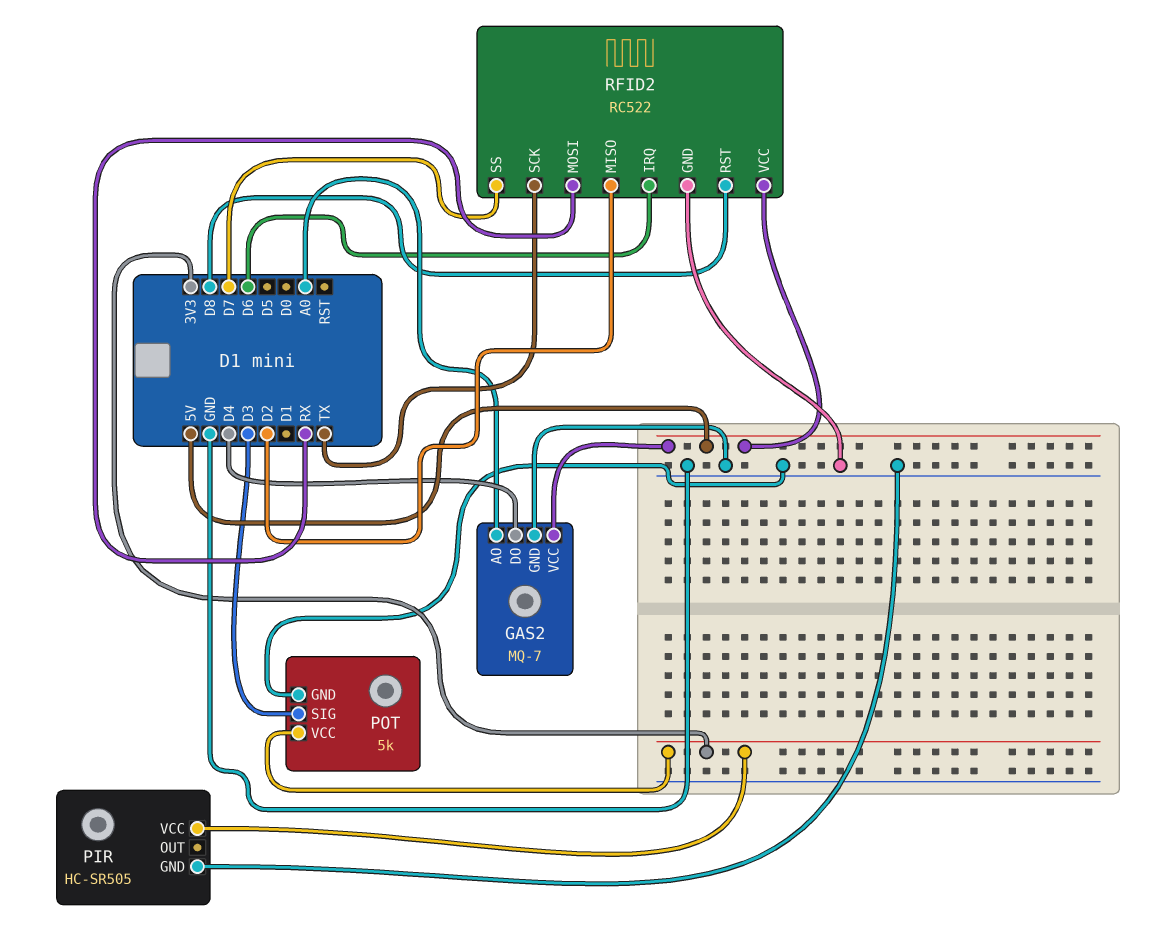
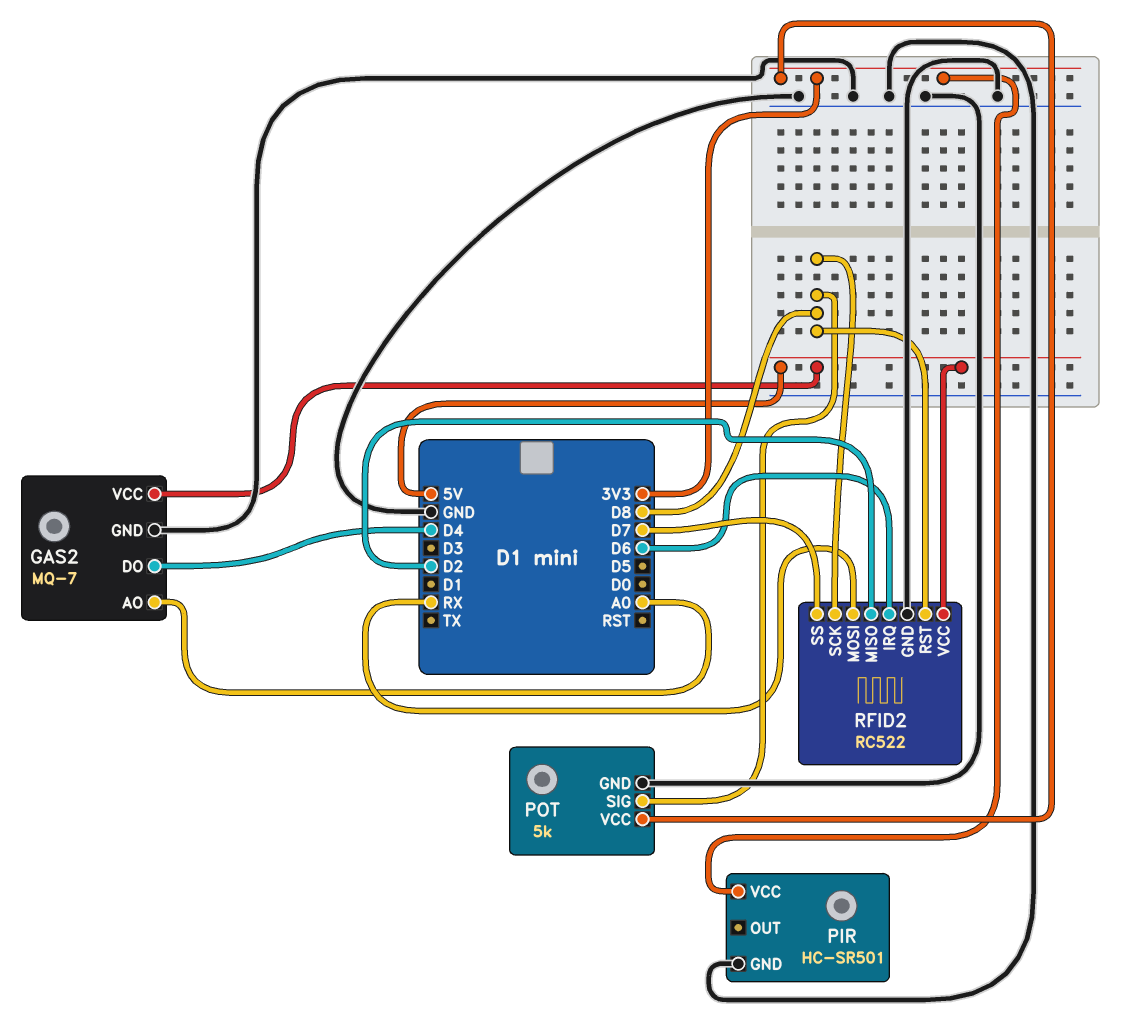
PIR: HC-SR505 -> HC-SR501
POT pin SIG: D3 -> D8
RFID2 pin SCK: TX -> D8

